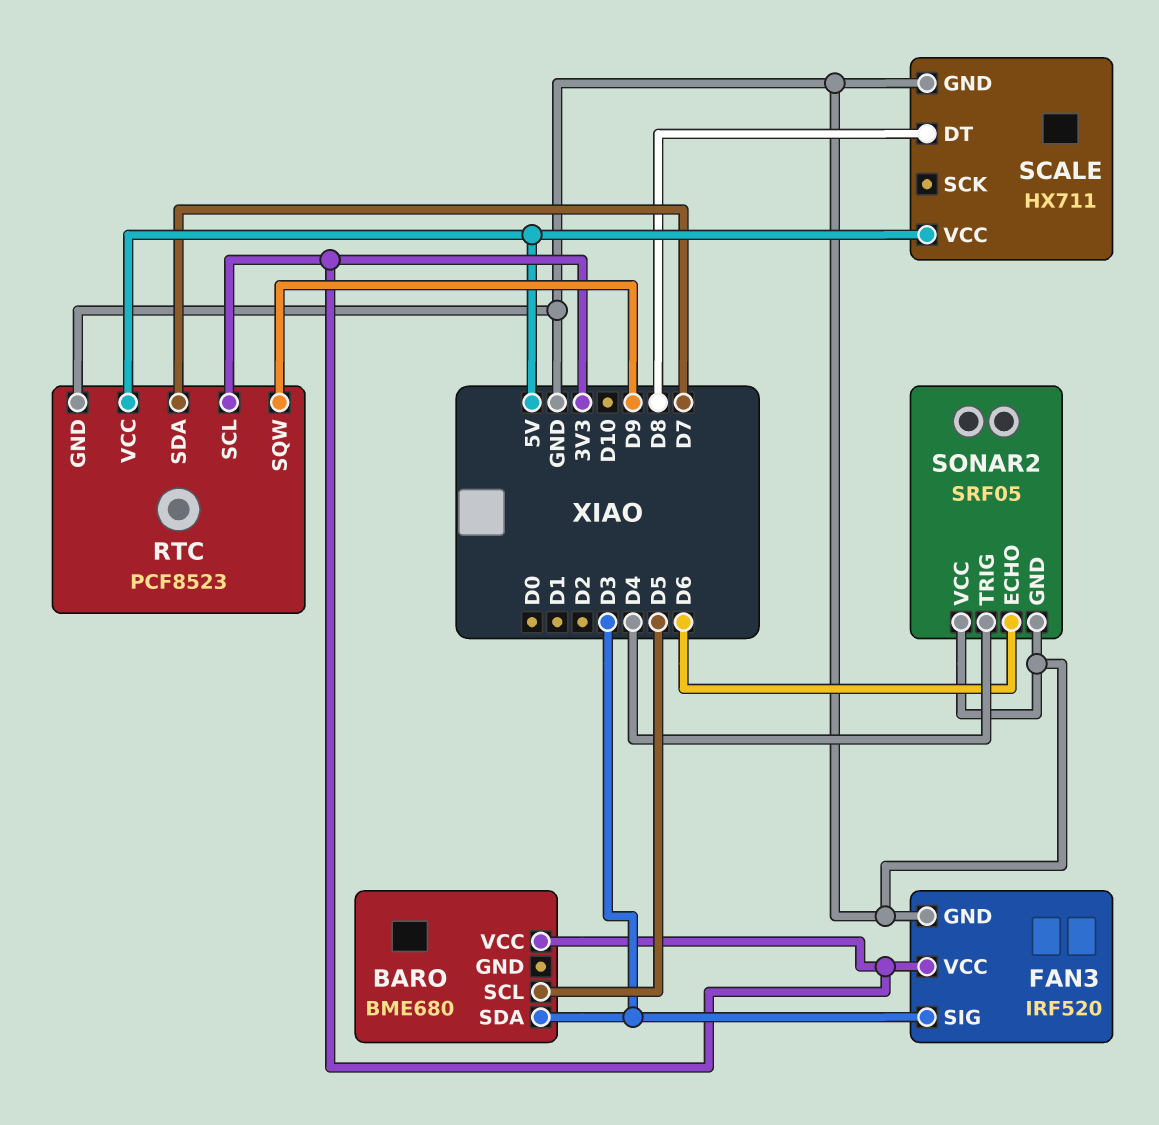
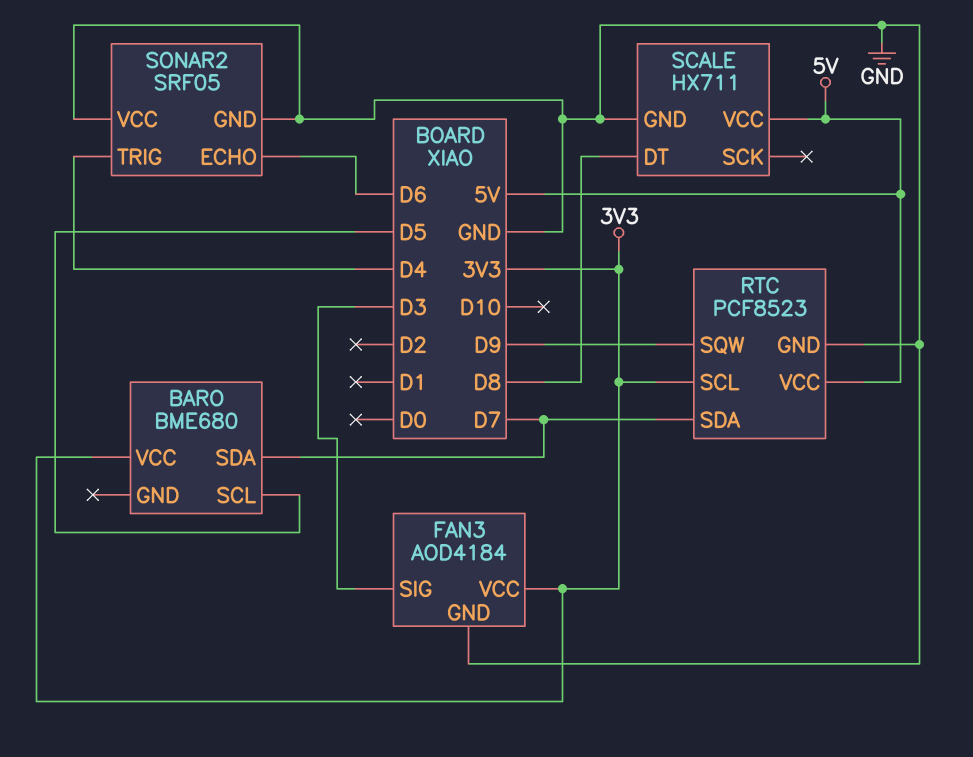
BARO pin SDA: D3 -> D7
FAN3: IRF520 -> AOD4184

